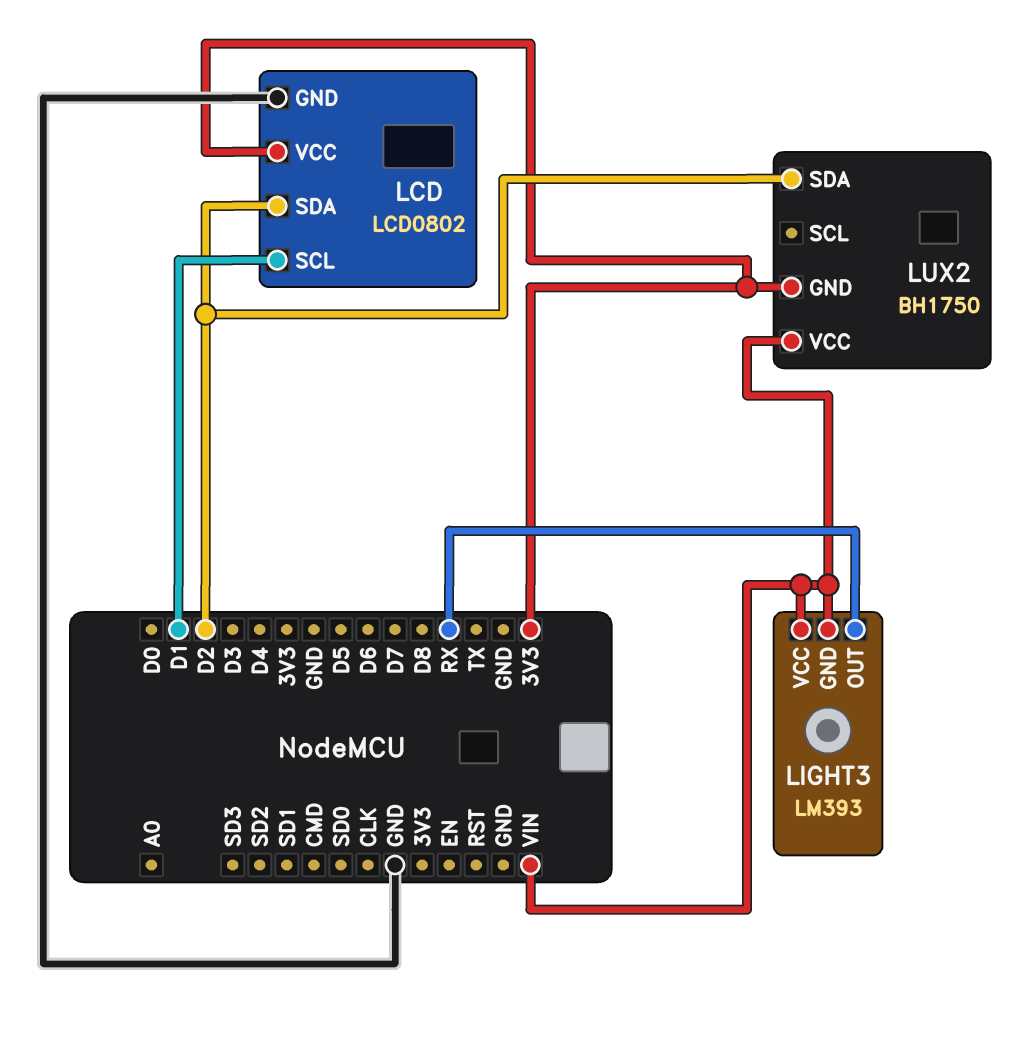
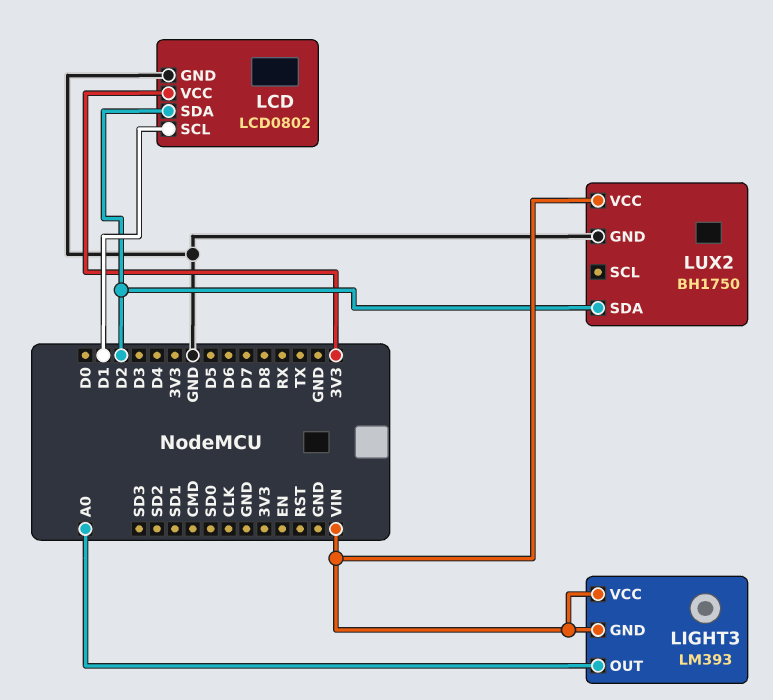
LIGHT3 pin OUT: RX -> A0
LUX2 pin GND: 3V3 -> GND

